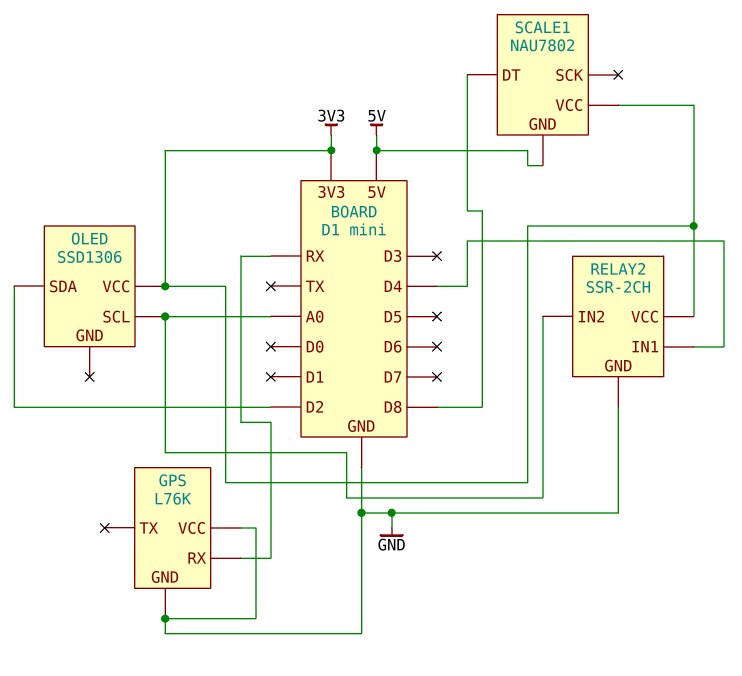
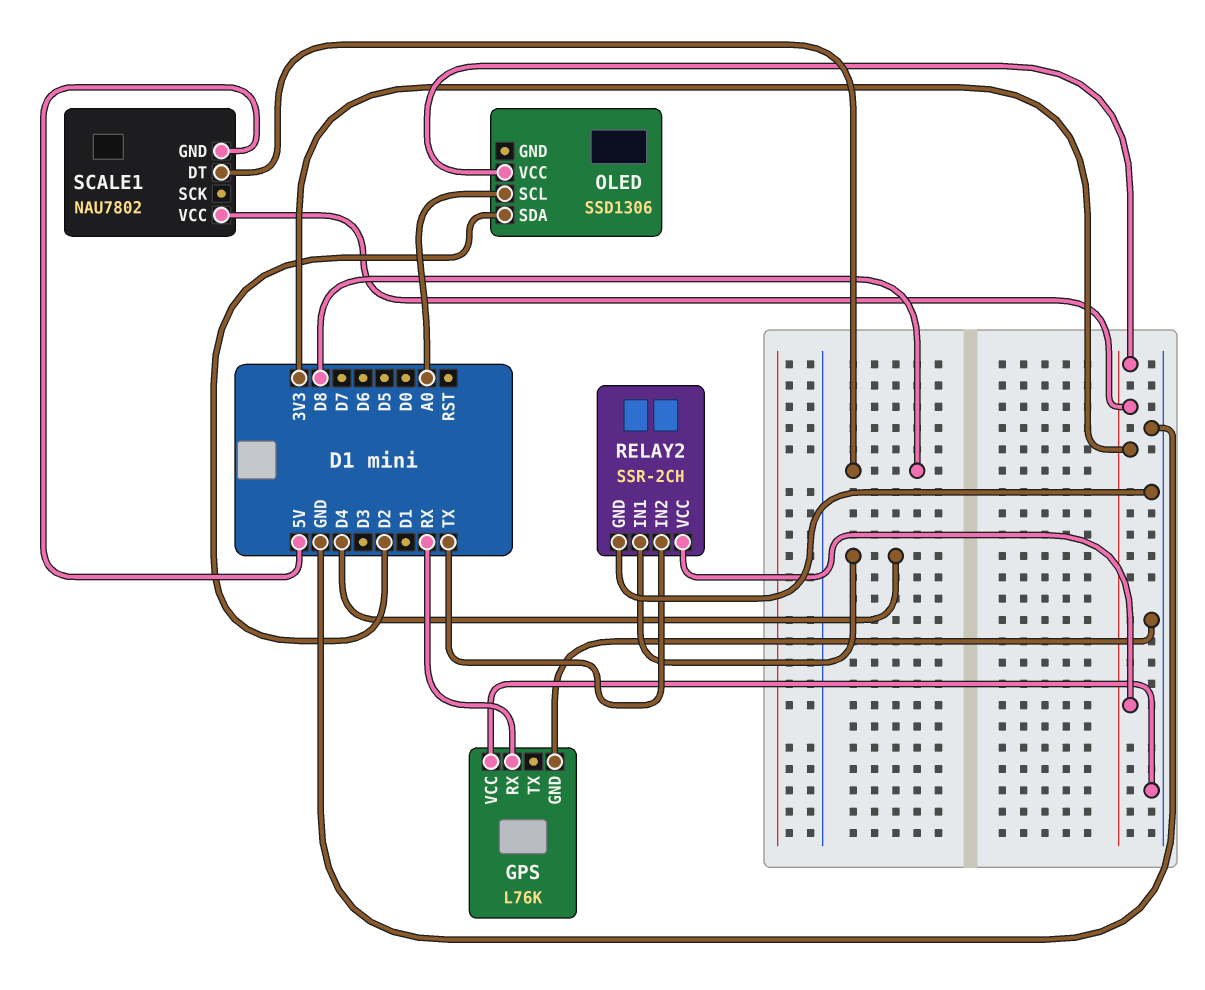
RELAY2 pin IN2: A0 -> TX

